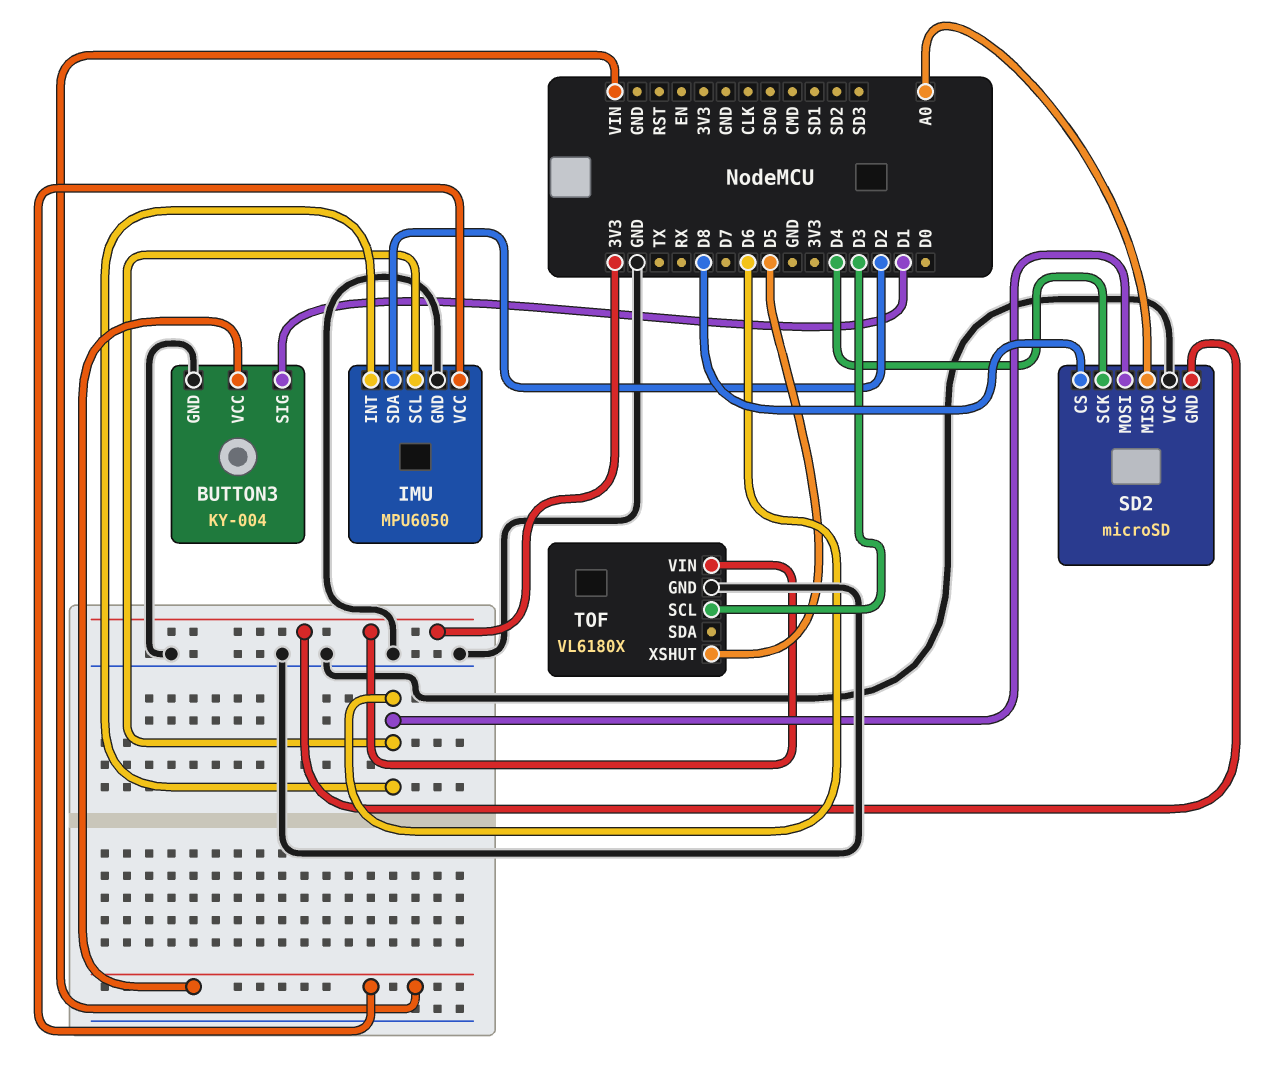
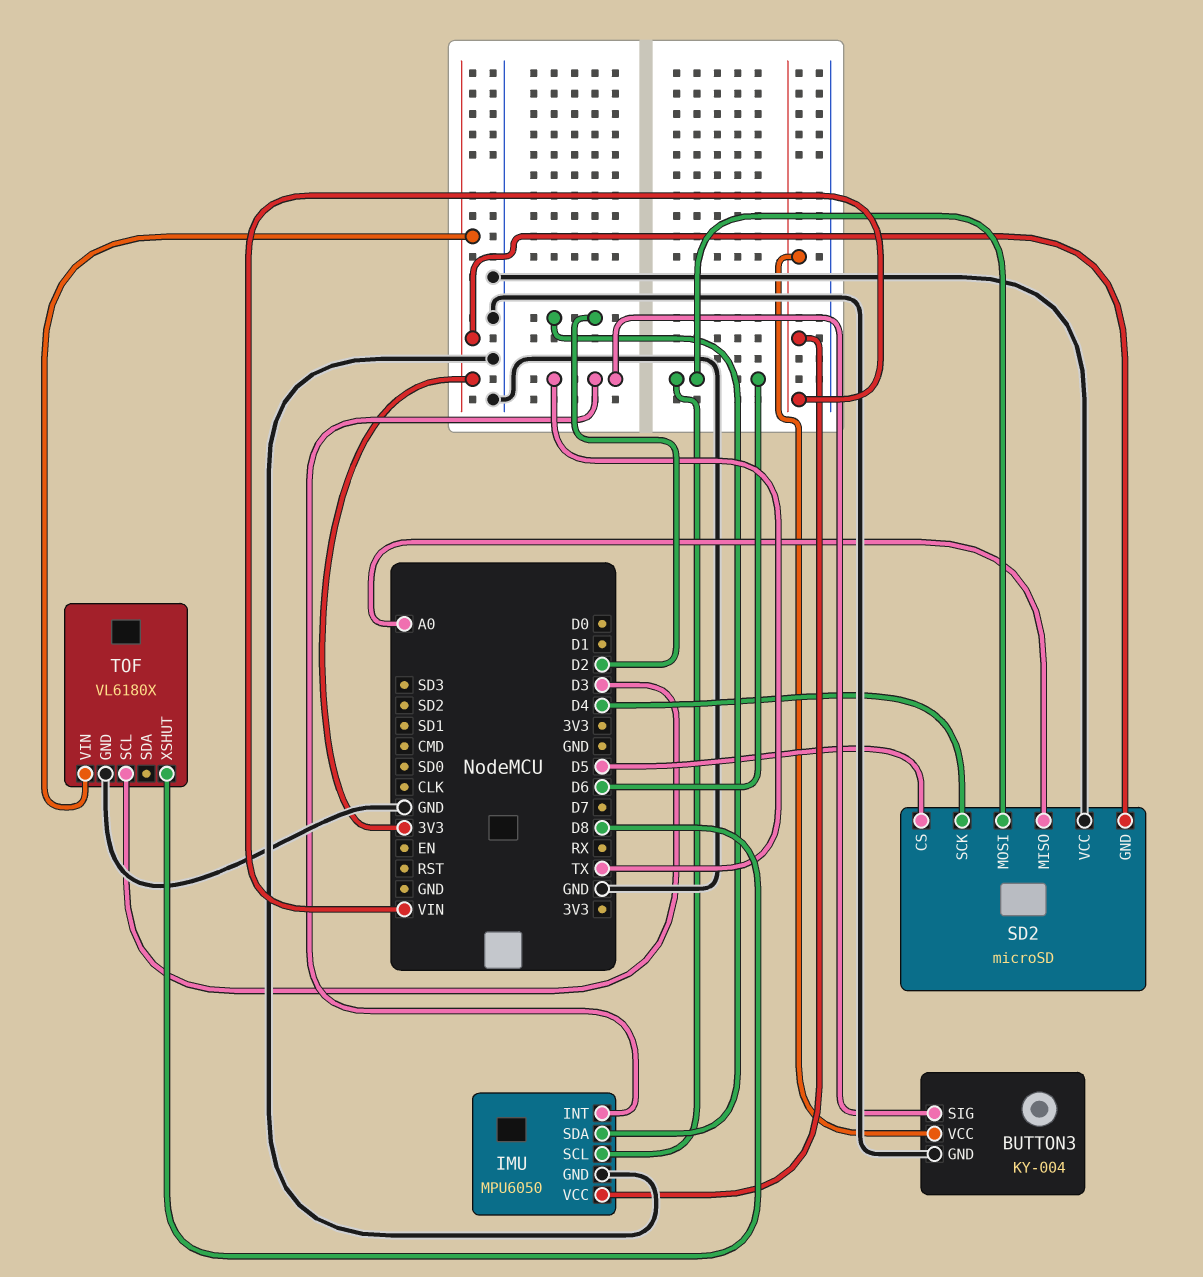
BUTTON3 pin SIG: D1 -> TX
IMU pin INT: D6 -> TX
SD2 pin CS: D8 -> D5
TOF pin XSHUT: D5 -> D8

